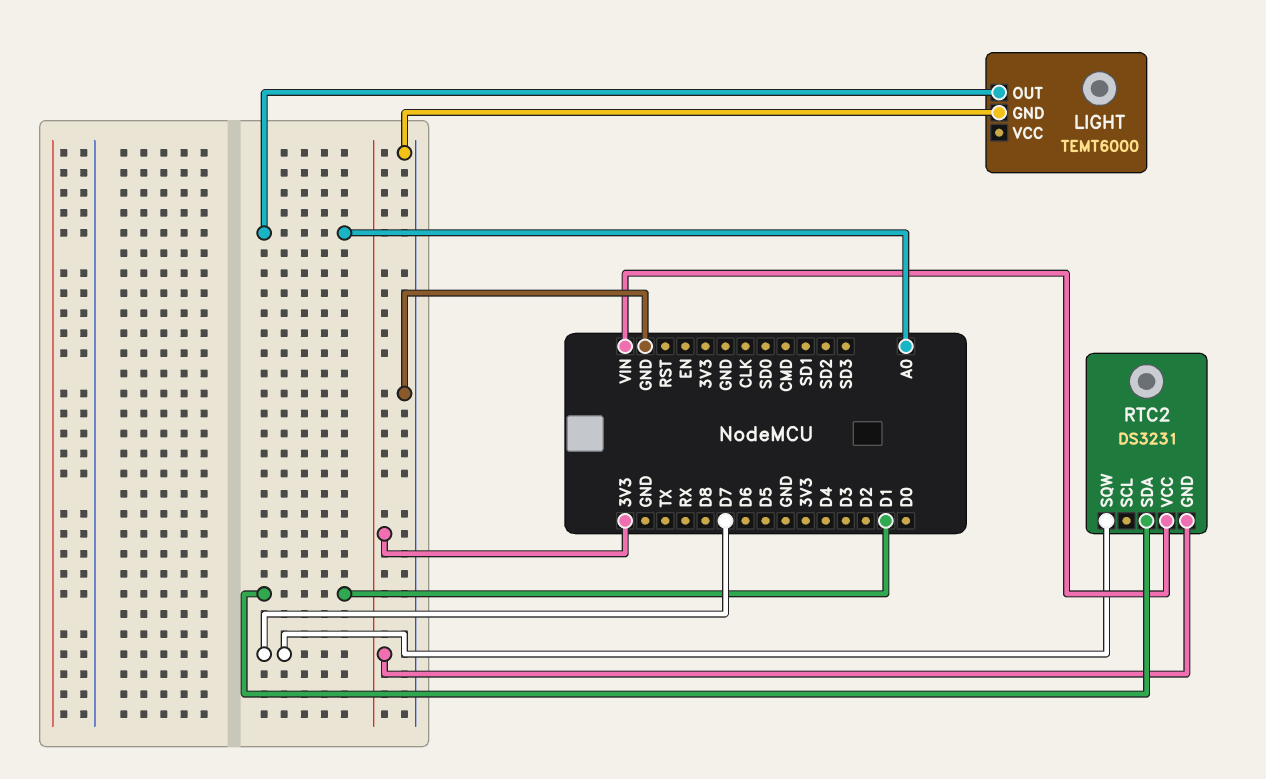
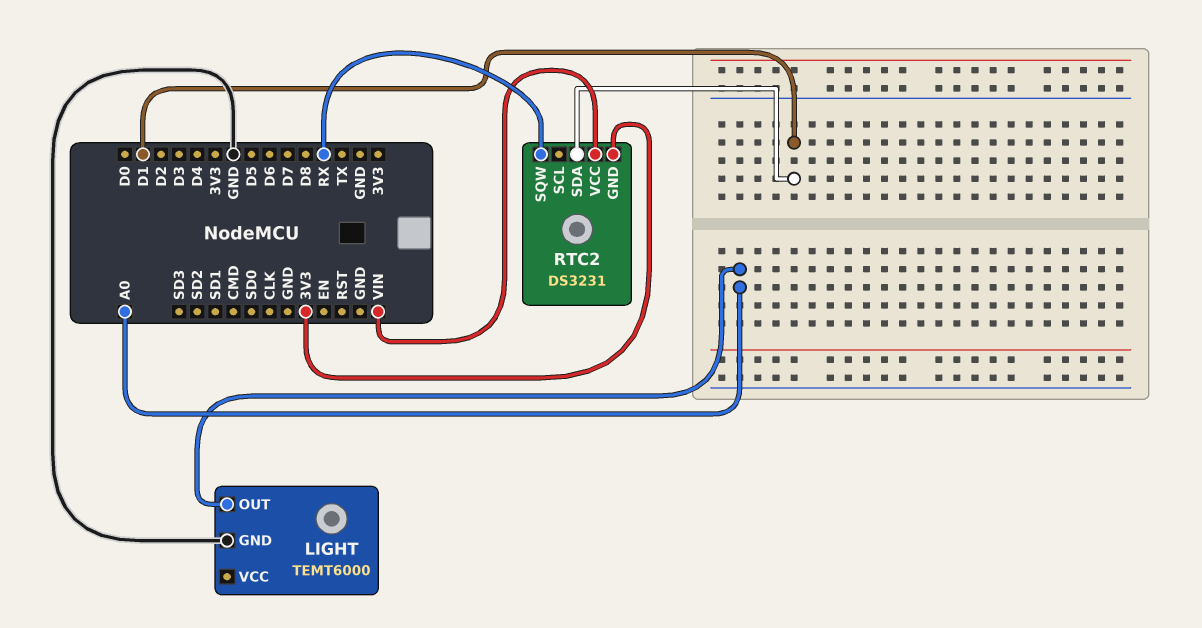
RTC2 pin SQW: D7 -> RX

